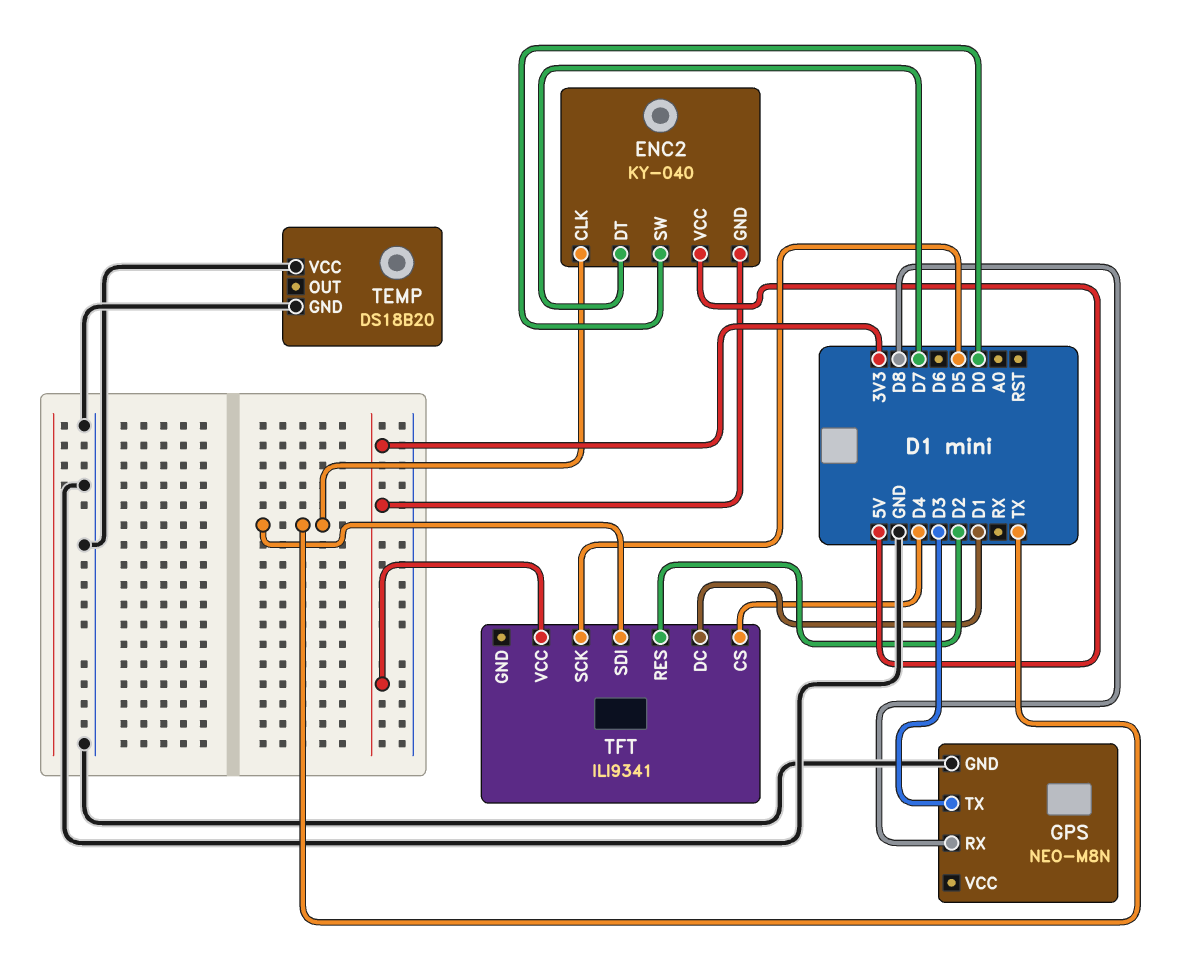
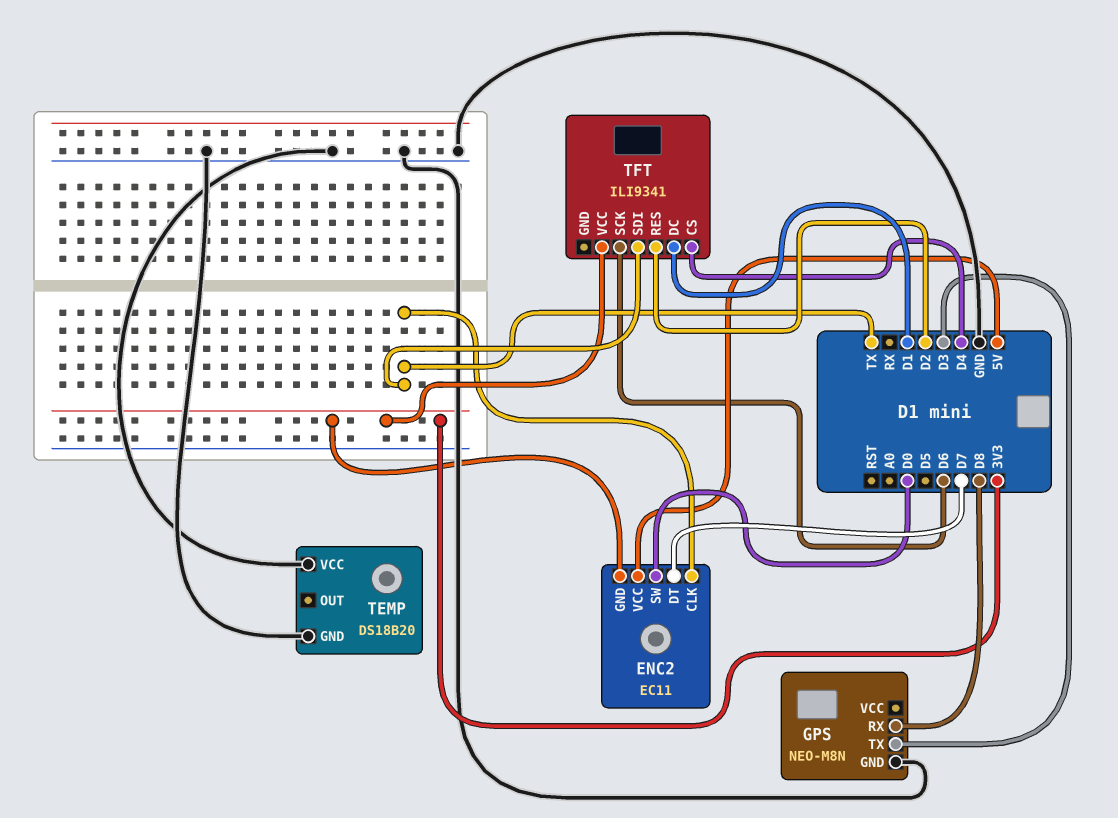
ENC2: KY-040 -> EC11
TFT pin SCK: D5 -> D6

